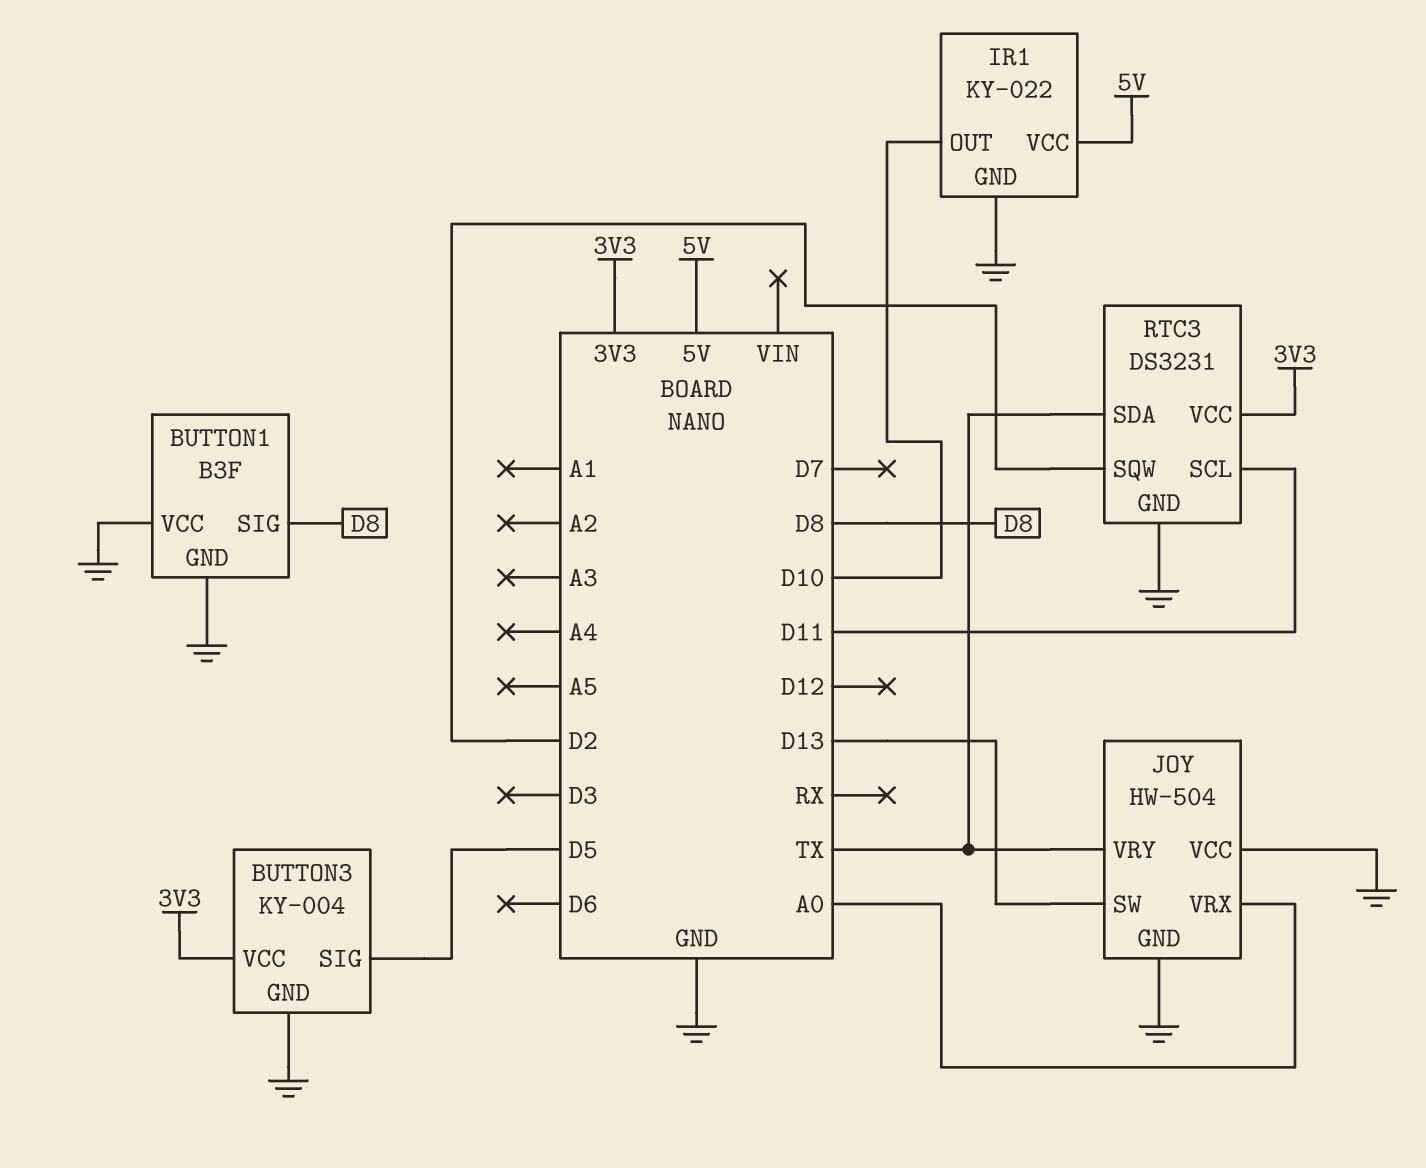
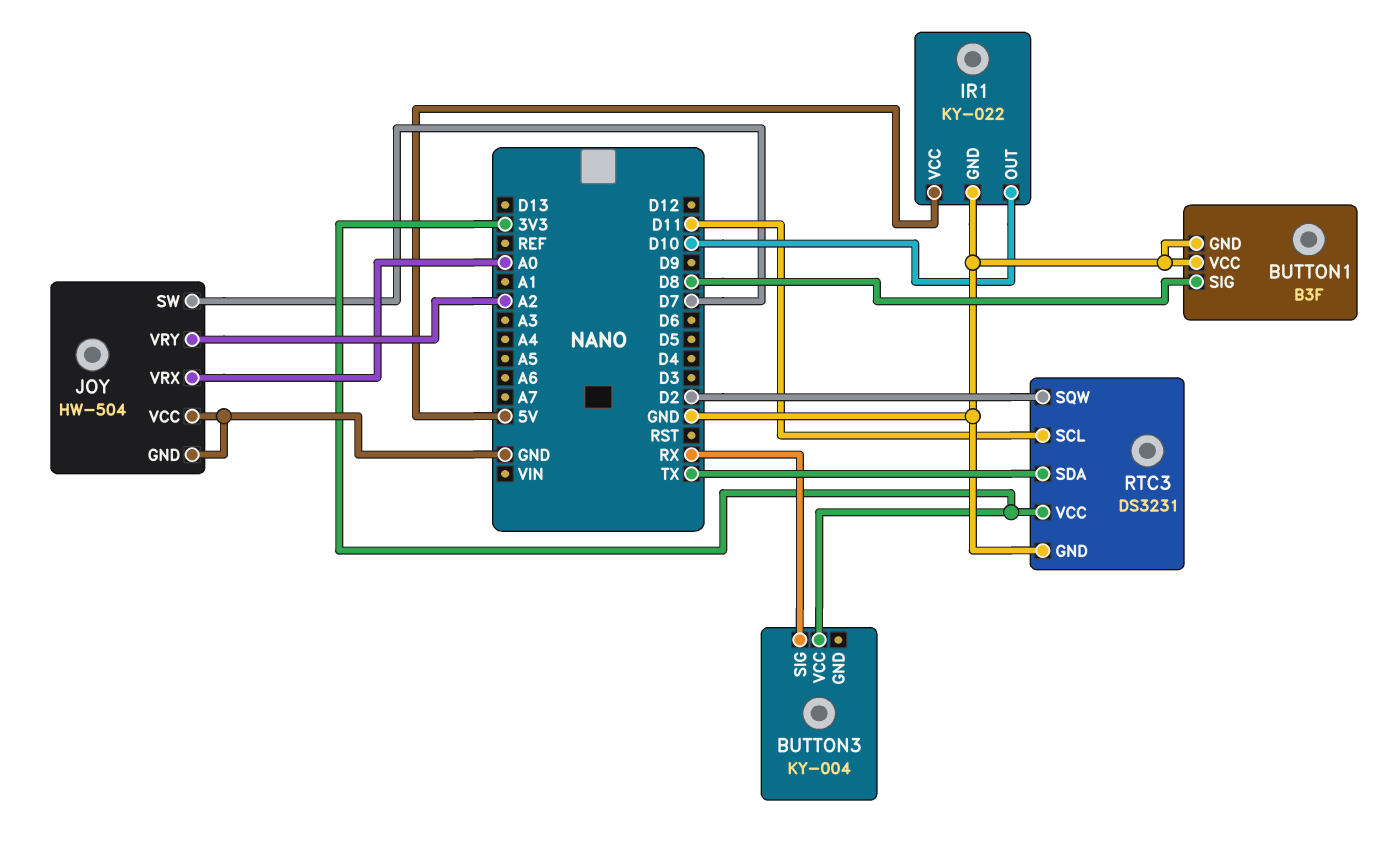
BUTTON3 pin GND: GND -> none
BUTTON3 pin SIG: D5 -> RX
JOY pin SW: D13 -> D7
JOY pin VRY: TX -> A2

